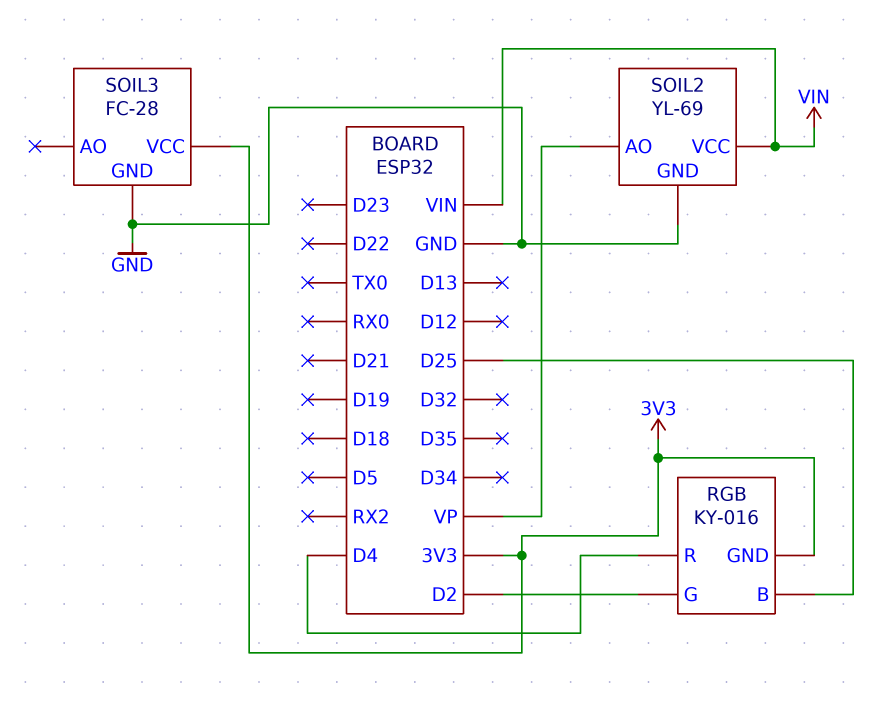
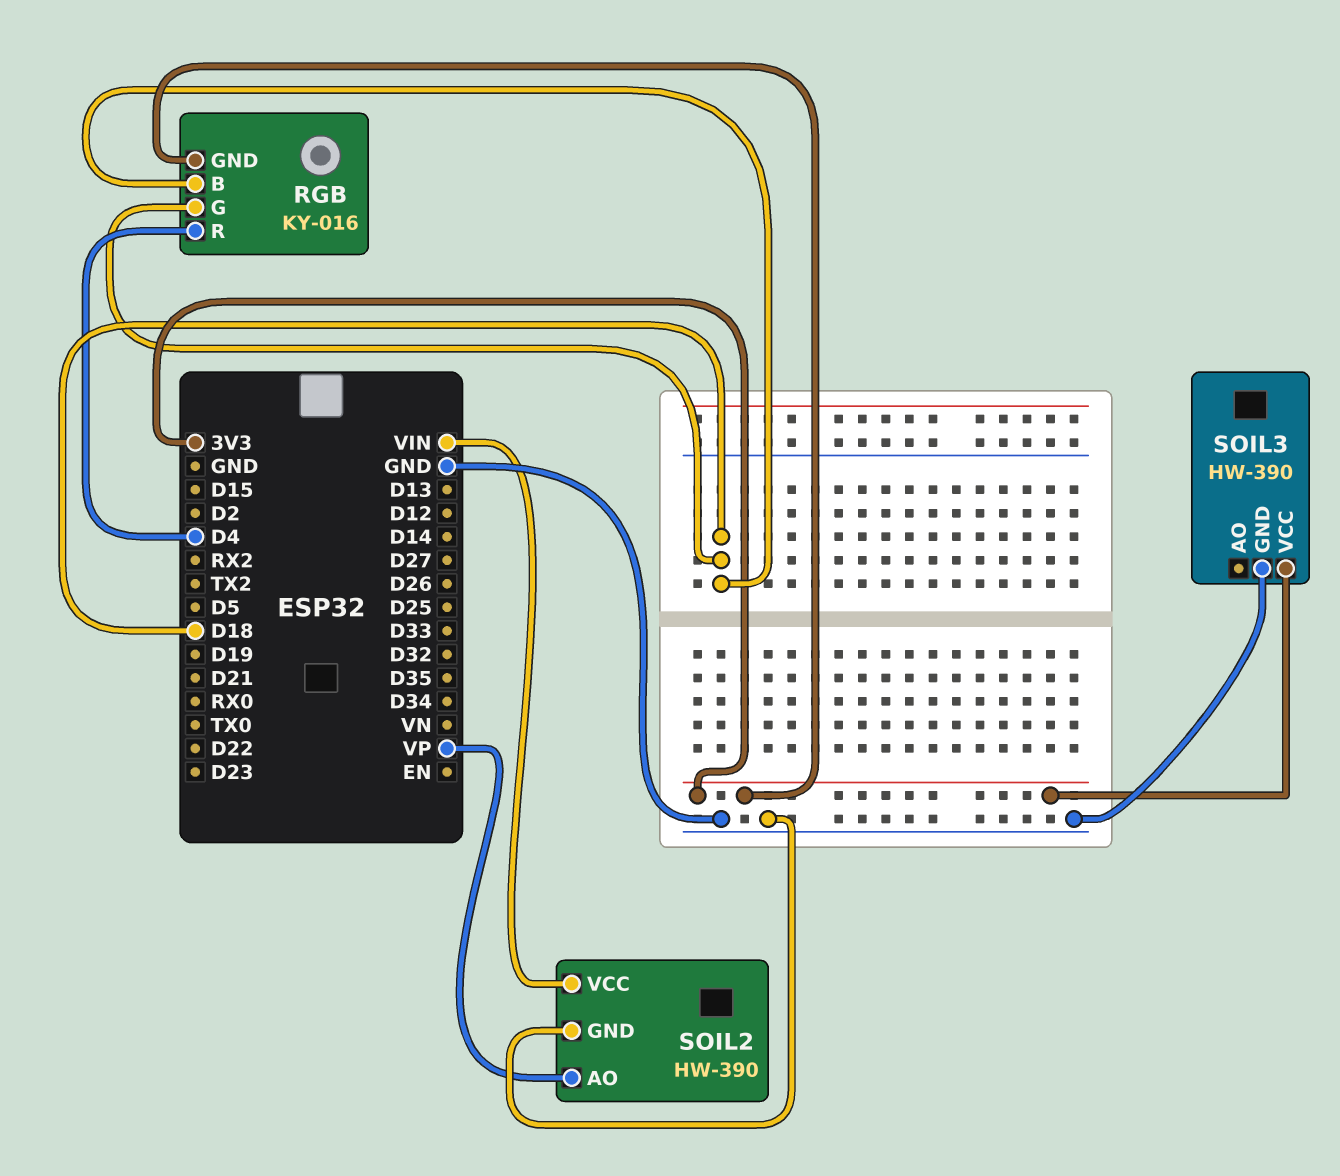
RGB pin B: D25 -> D18
RGB pin G: D2 -> D18
SOIL2: YL-69 -> HW-390
SOIL3: FC-28 -> HW-390

